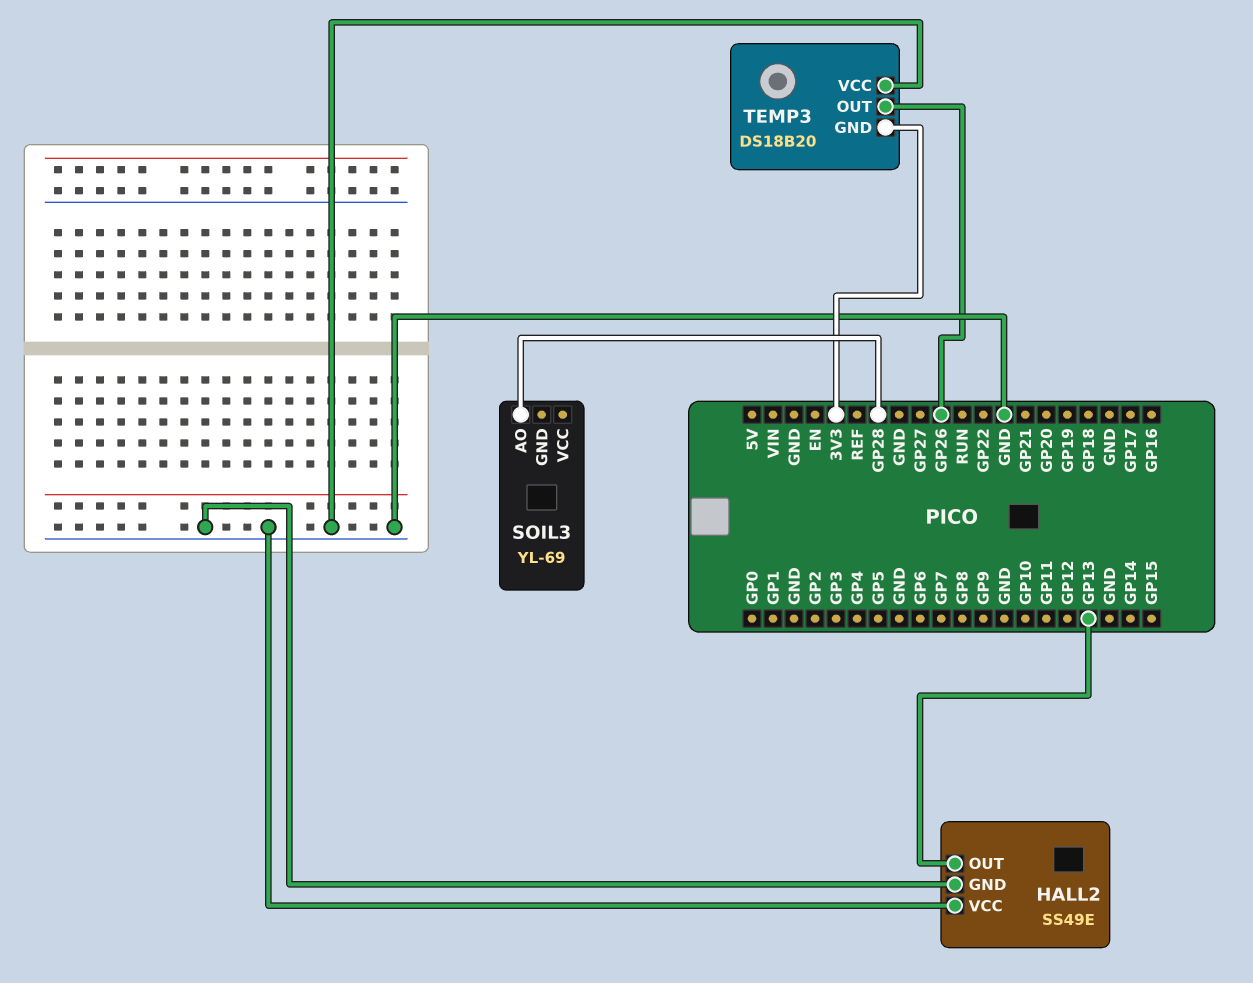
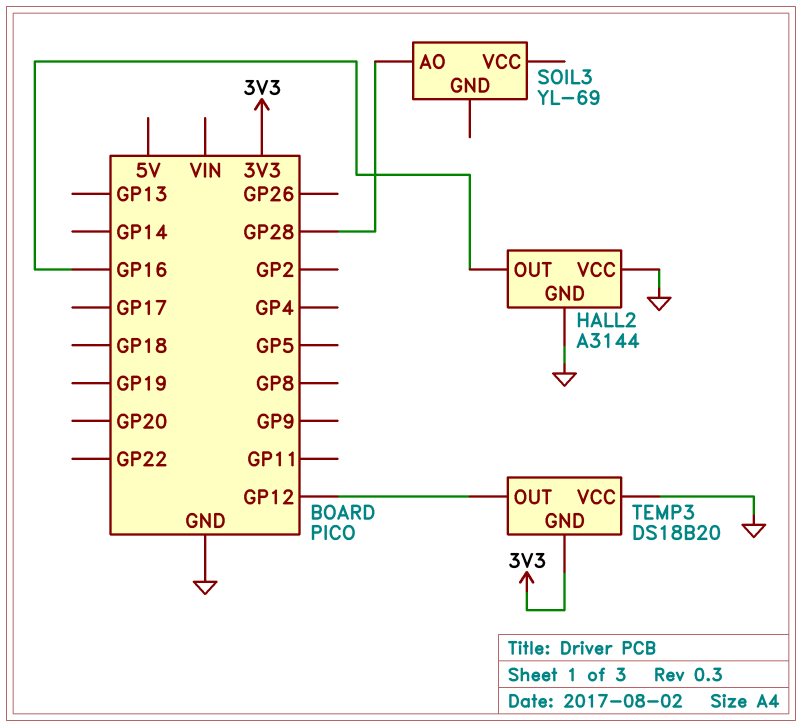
HALL2: SS49E -> A3144
HALL2 pin OUT: GP13 -> GP16
TEMP3 pin OUT: GP26 -> GP12

